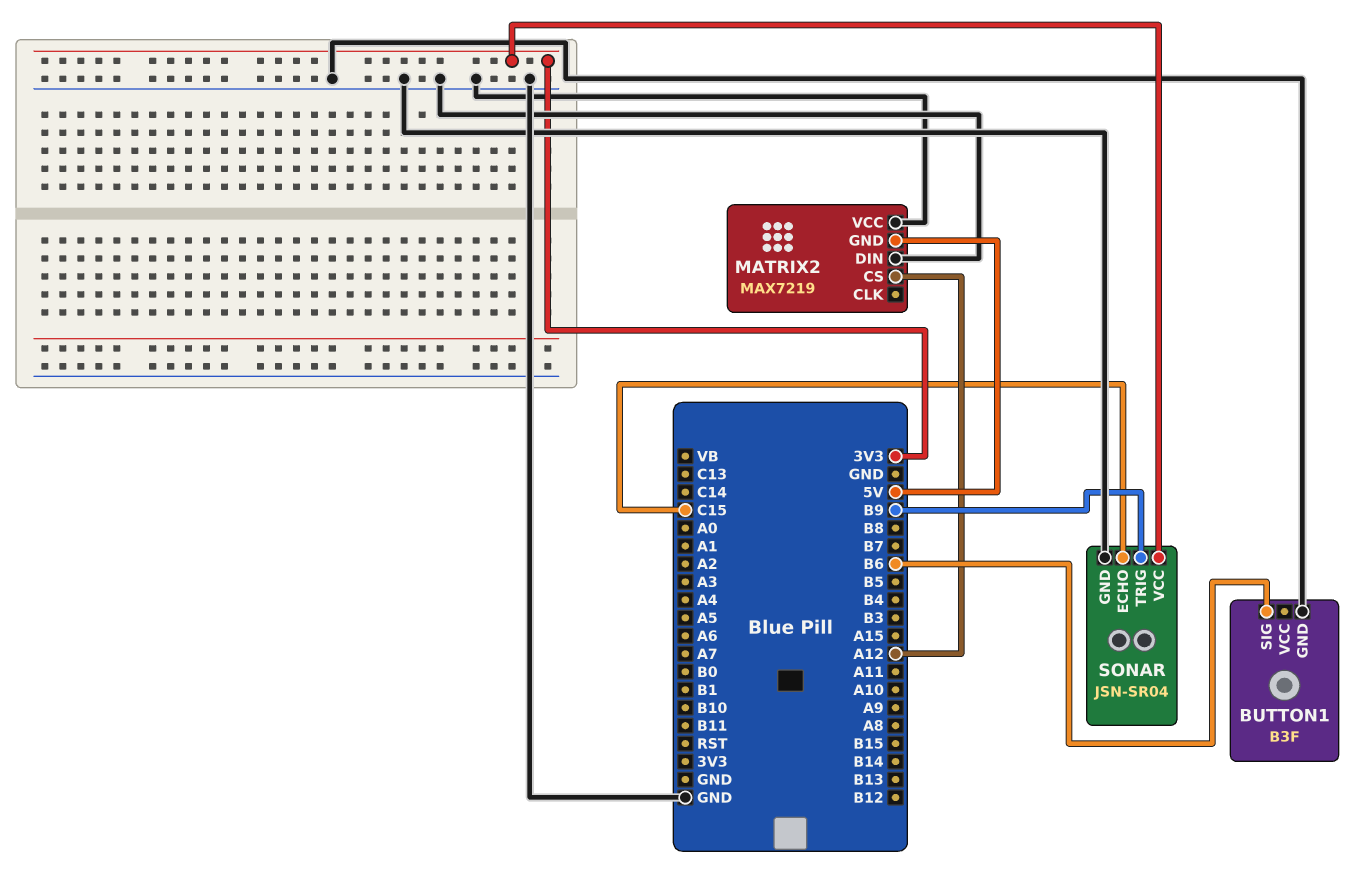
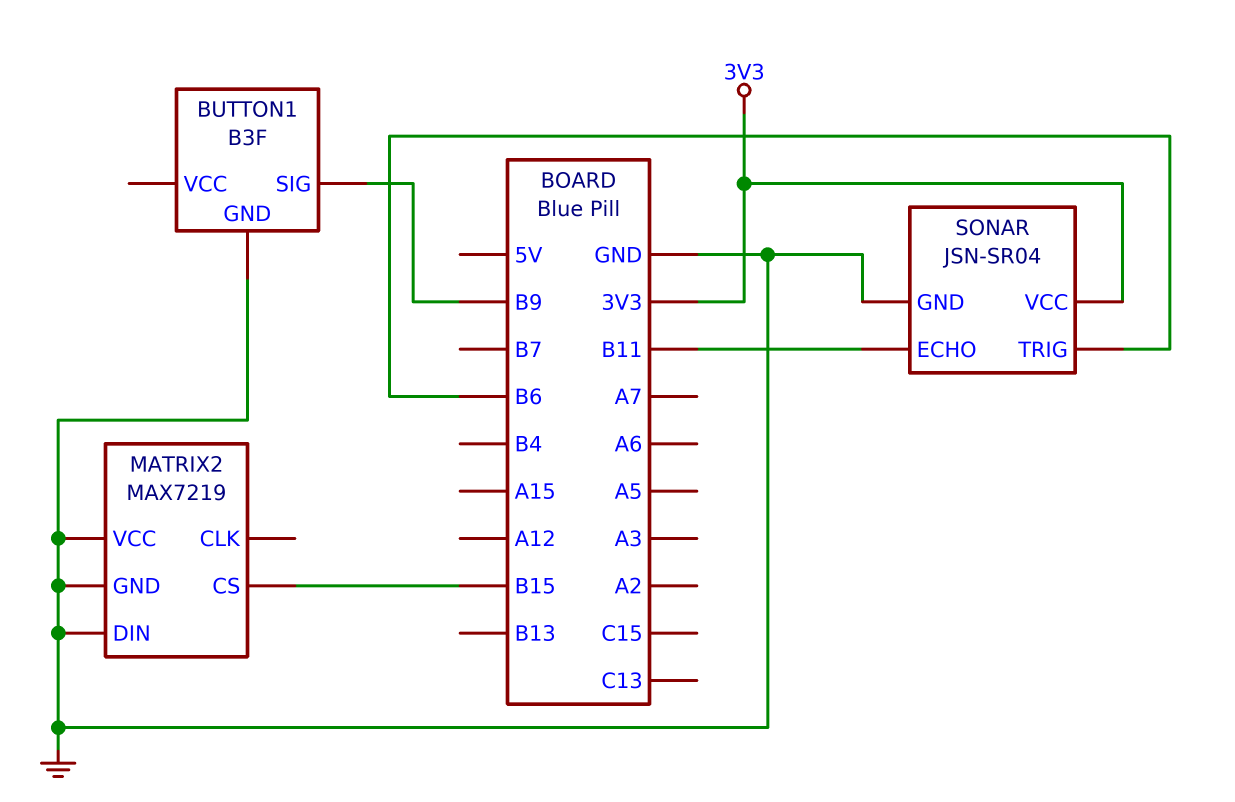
BUTTON1 pin SIG: B6 -> B9
MATRIX2 pin CS: A12 -> B15
MATRIX2 pin GND: 5V -> GND
SONAR pin ECHO: C15 -> B11
SONAR pin TRIG: B9 -> B6

